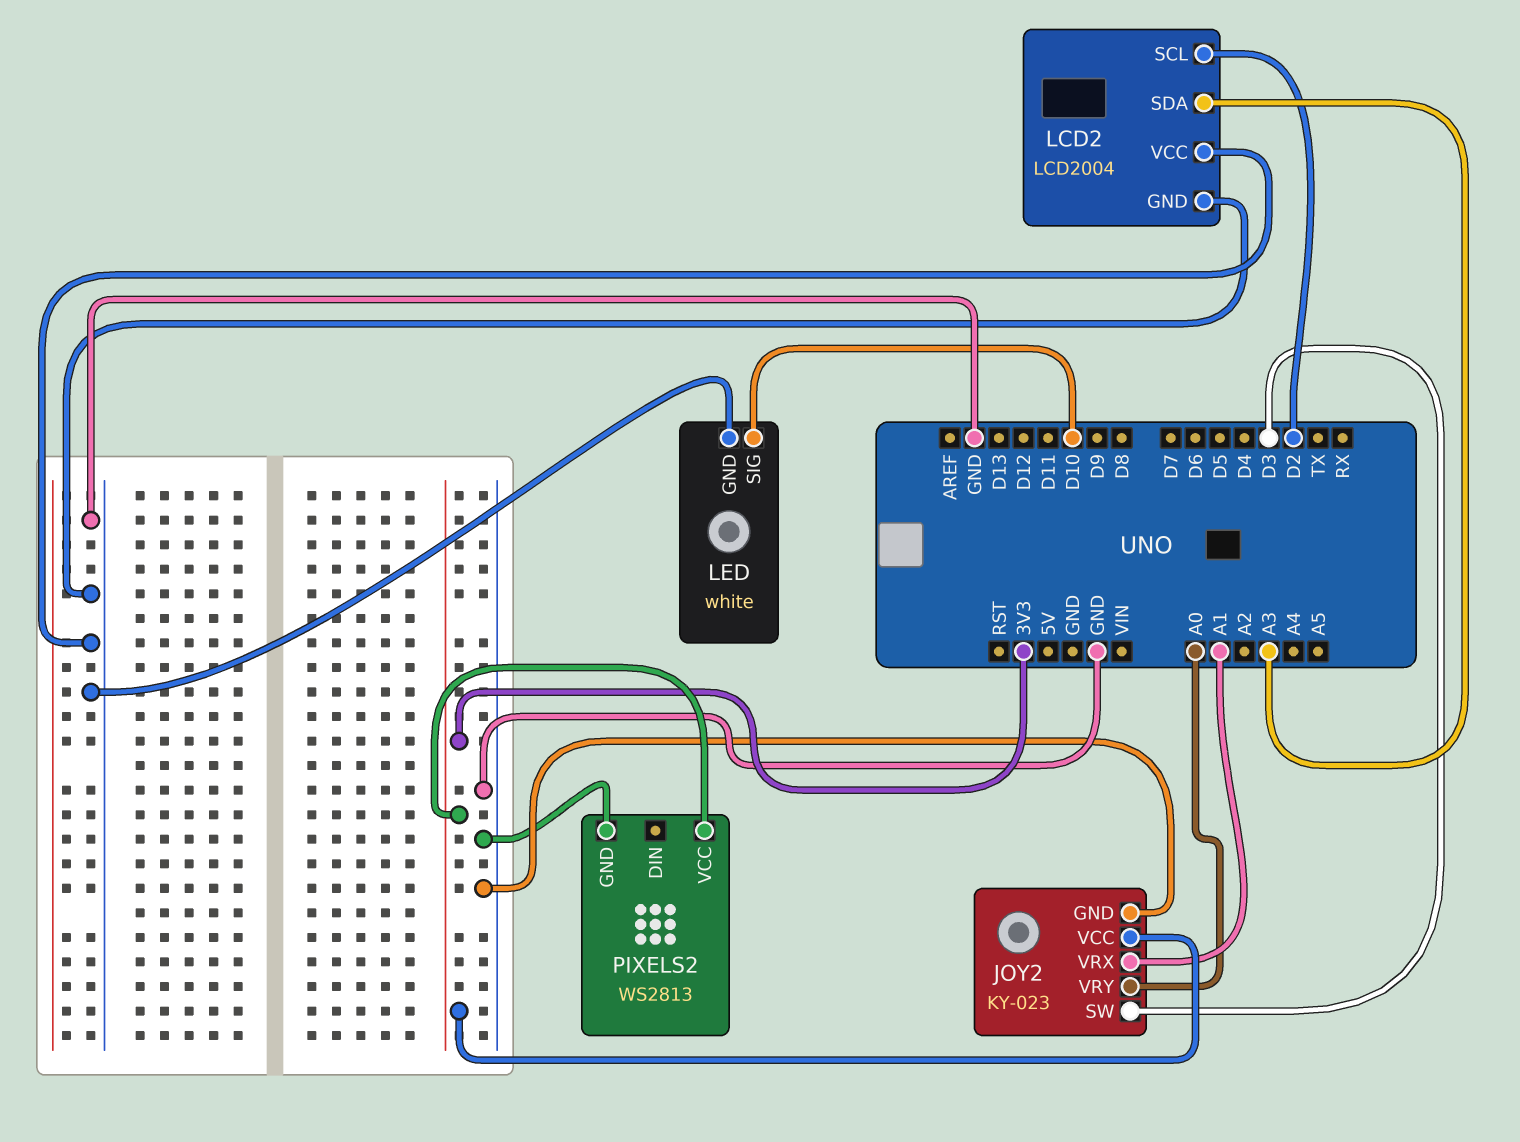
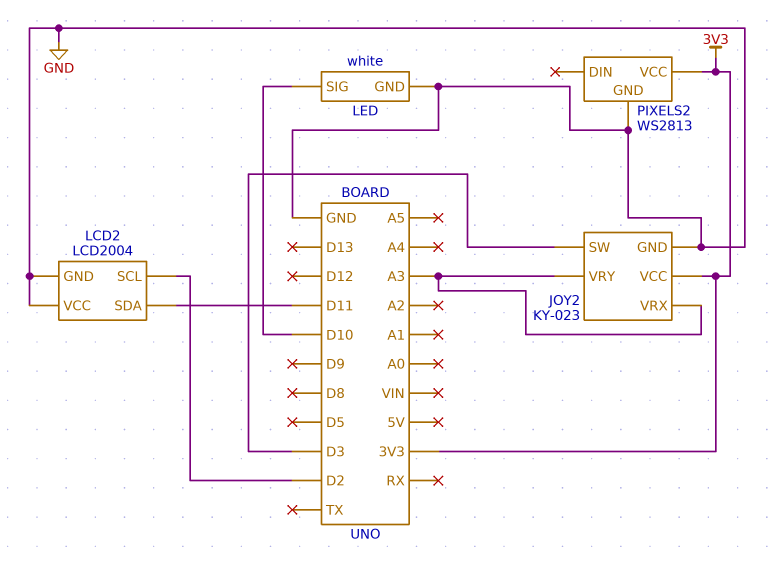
JOY2 pin VRX: A1 -> A3
JOY2 pin VRY: A0 -> A3
LCD2 pin SDA: A3 -> D11

